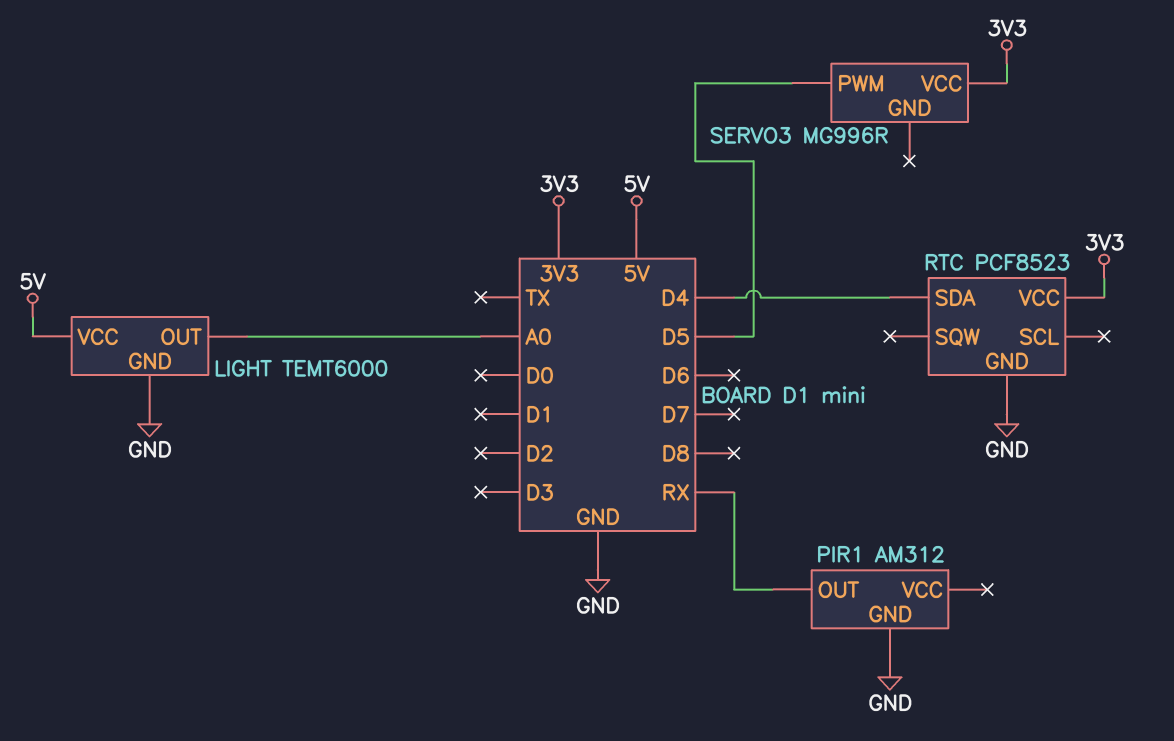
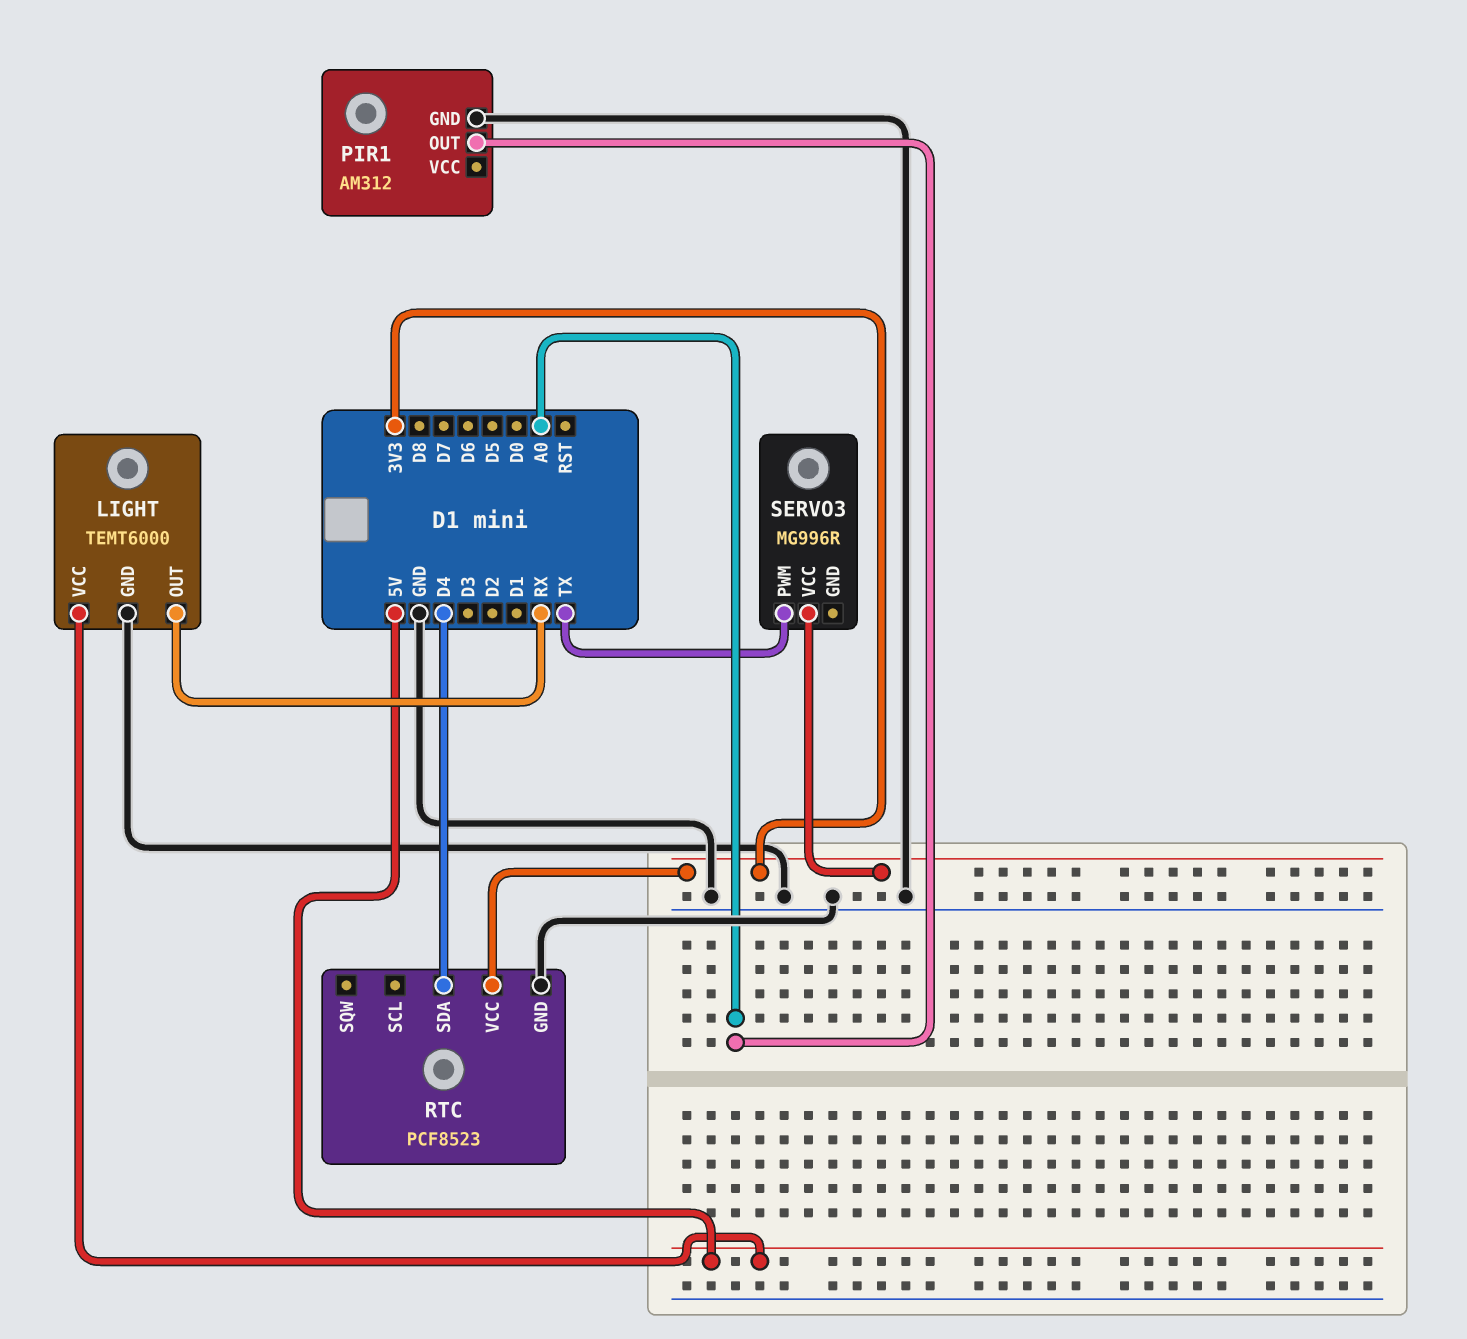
LIGHT pin OUT: A0 -> RX
PIR1 pin OUT: RX -> A0
SERVO3 pin PWM: D5 -> TX

